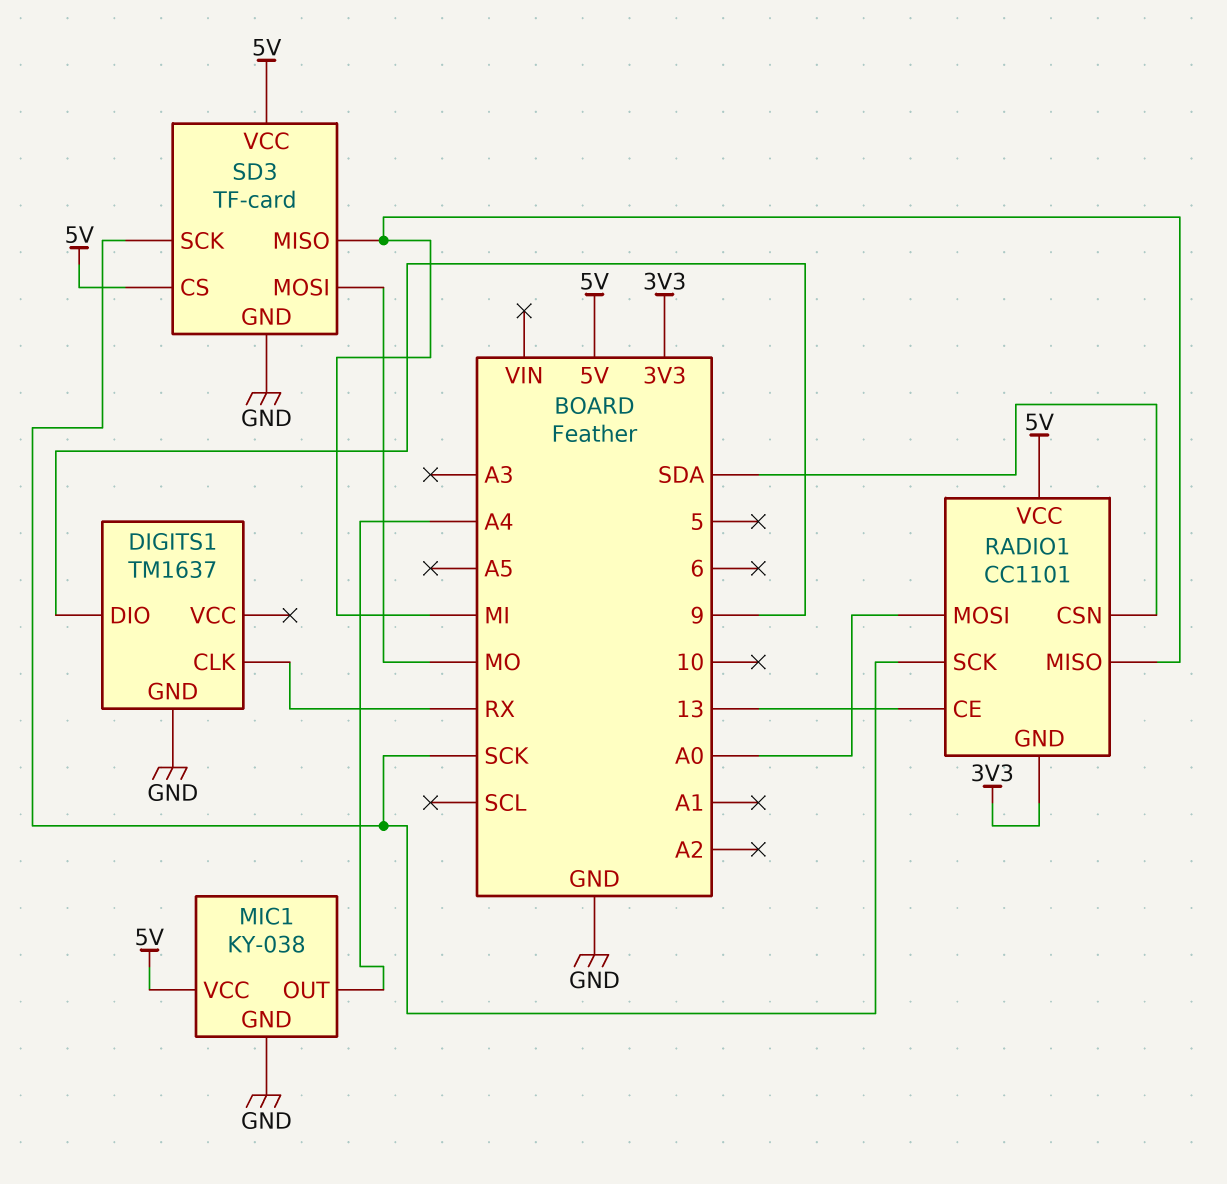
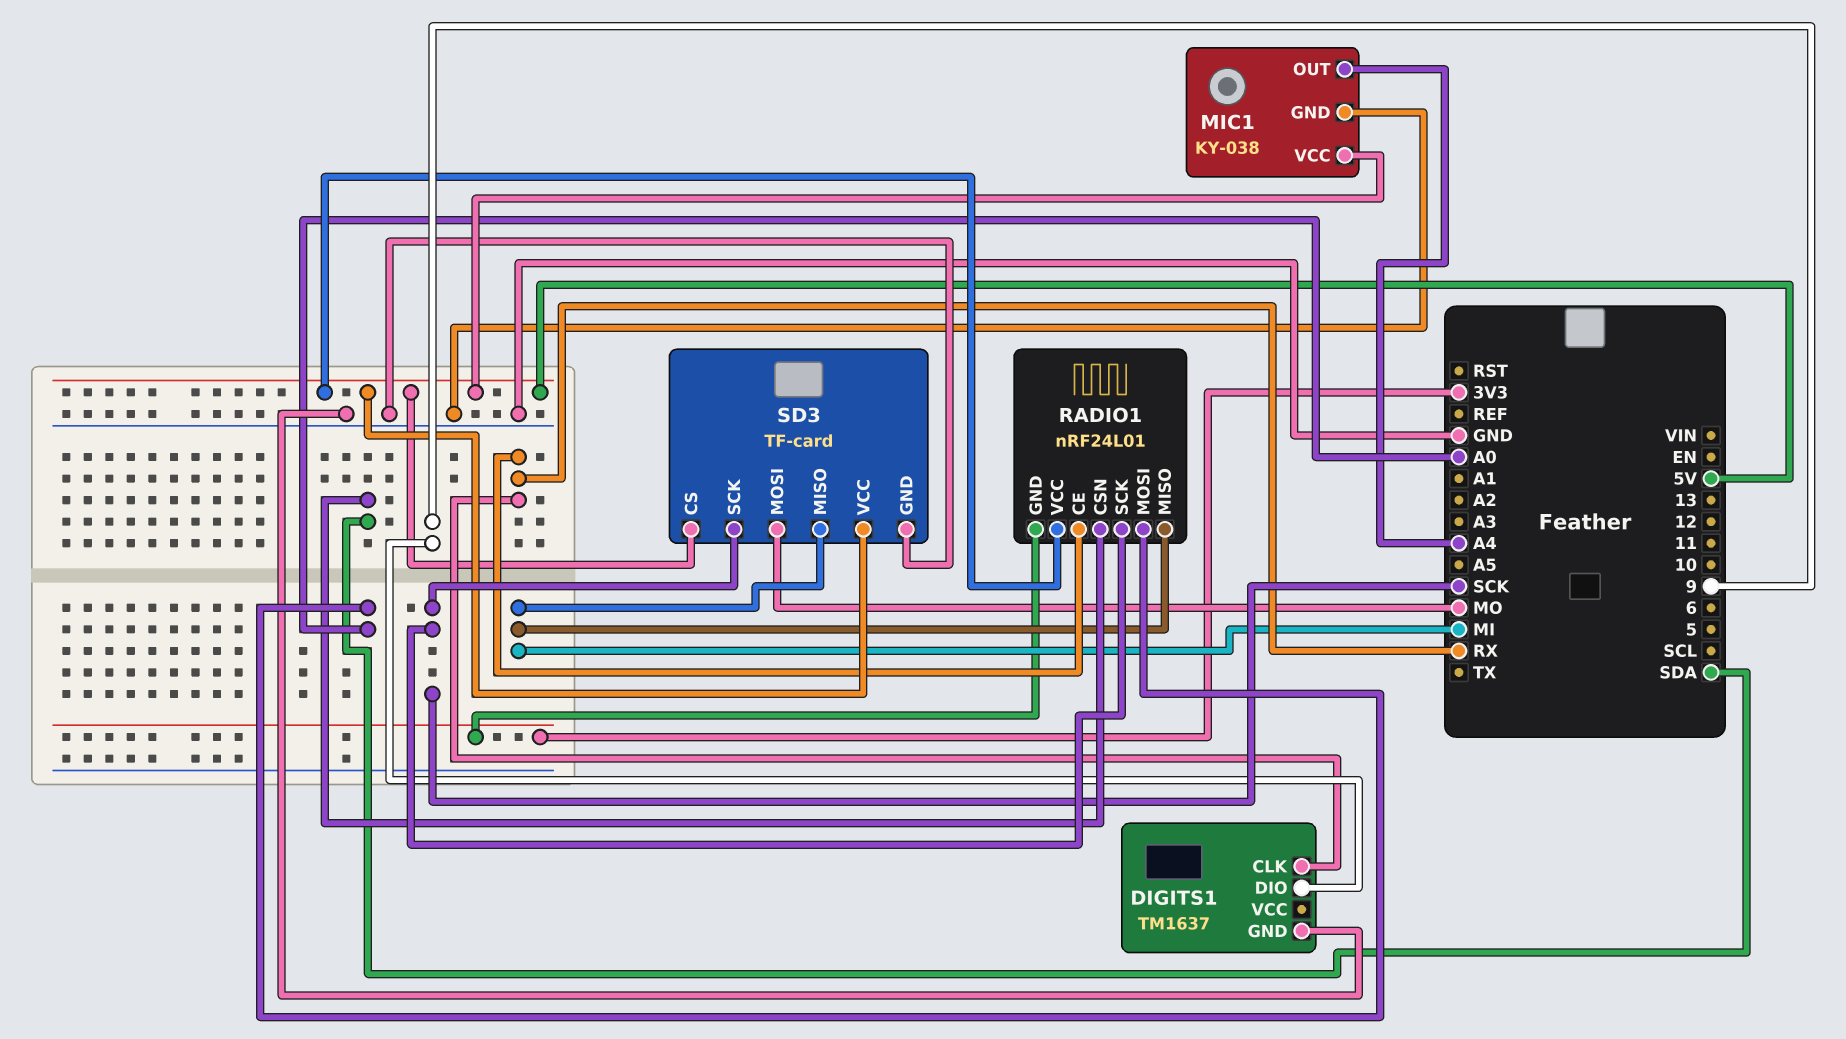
RADIO1: CC1101 -> nRF24L01
RADIO1 pin CE: 13 -> RX

